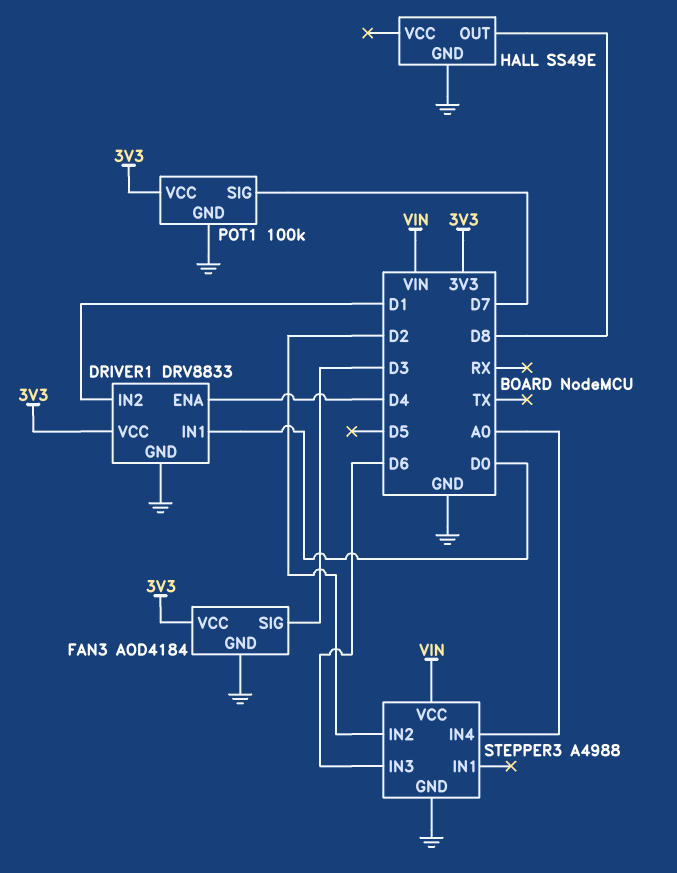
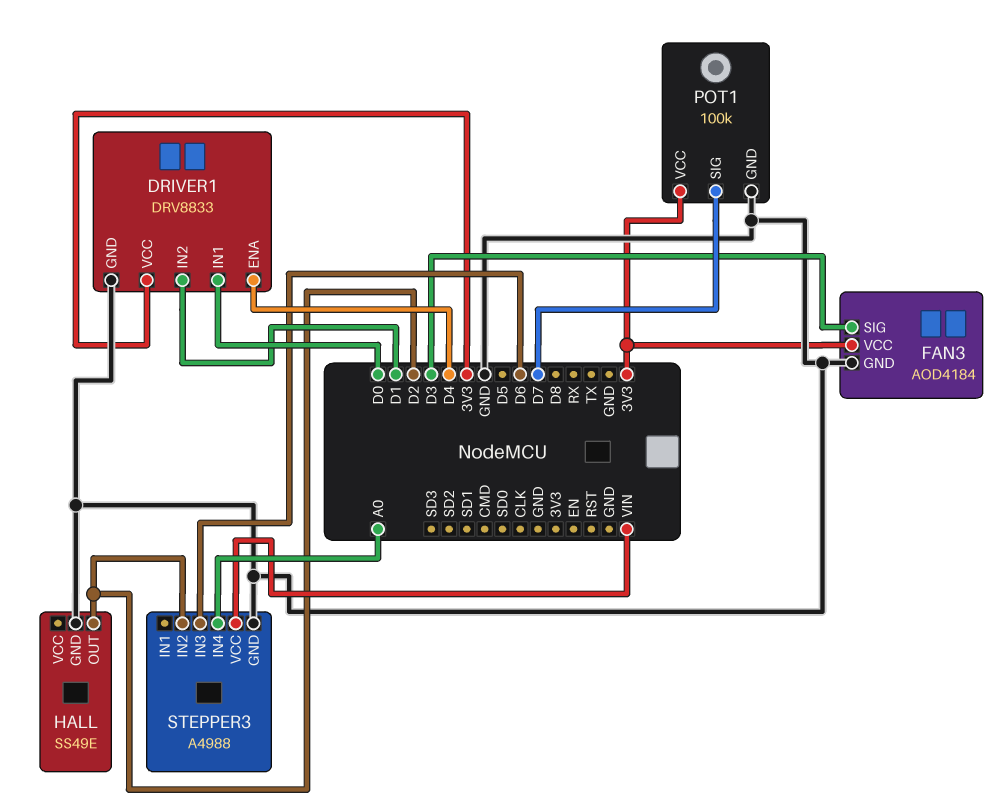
HALL pin OUT: D8 -> D2

